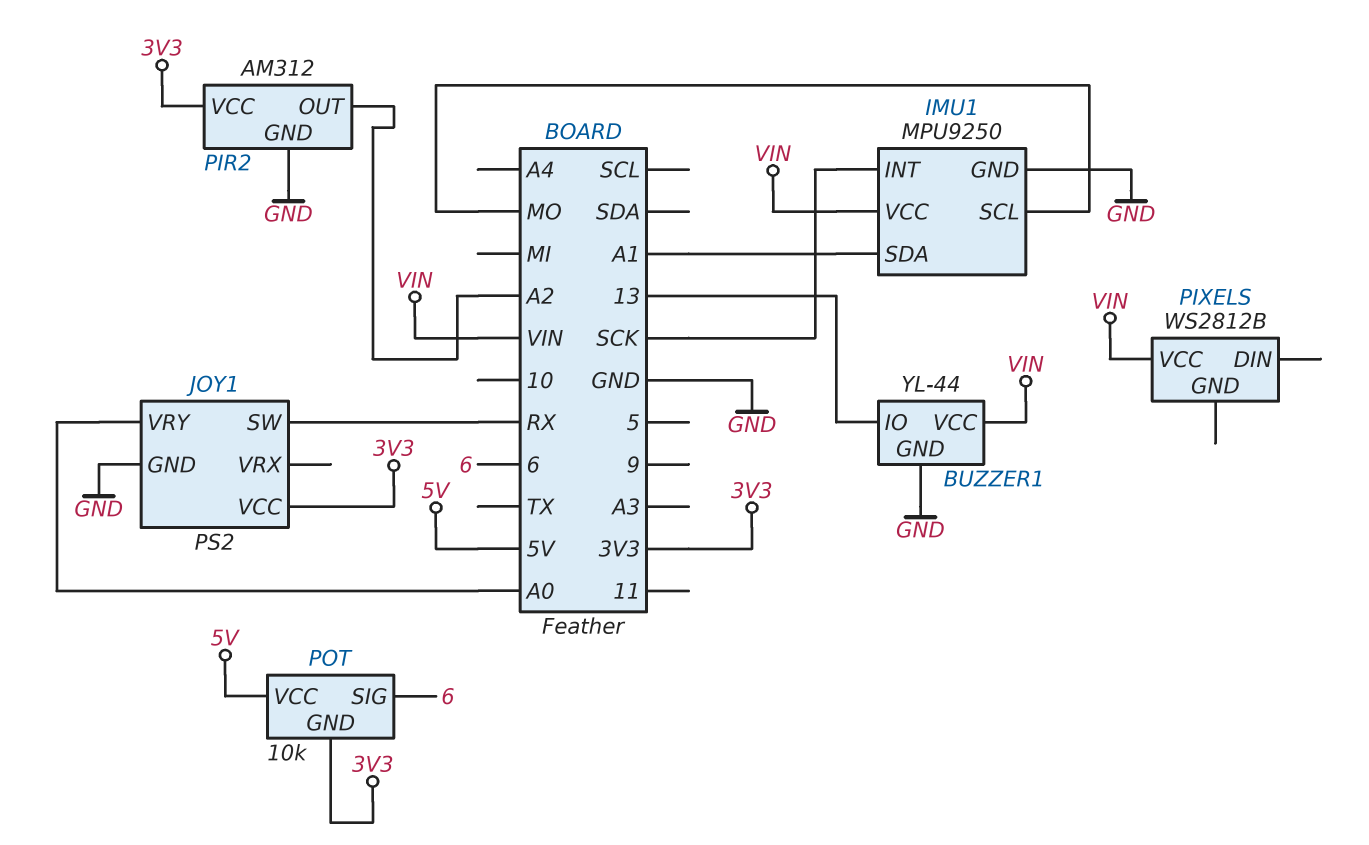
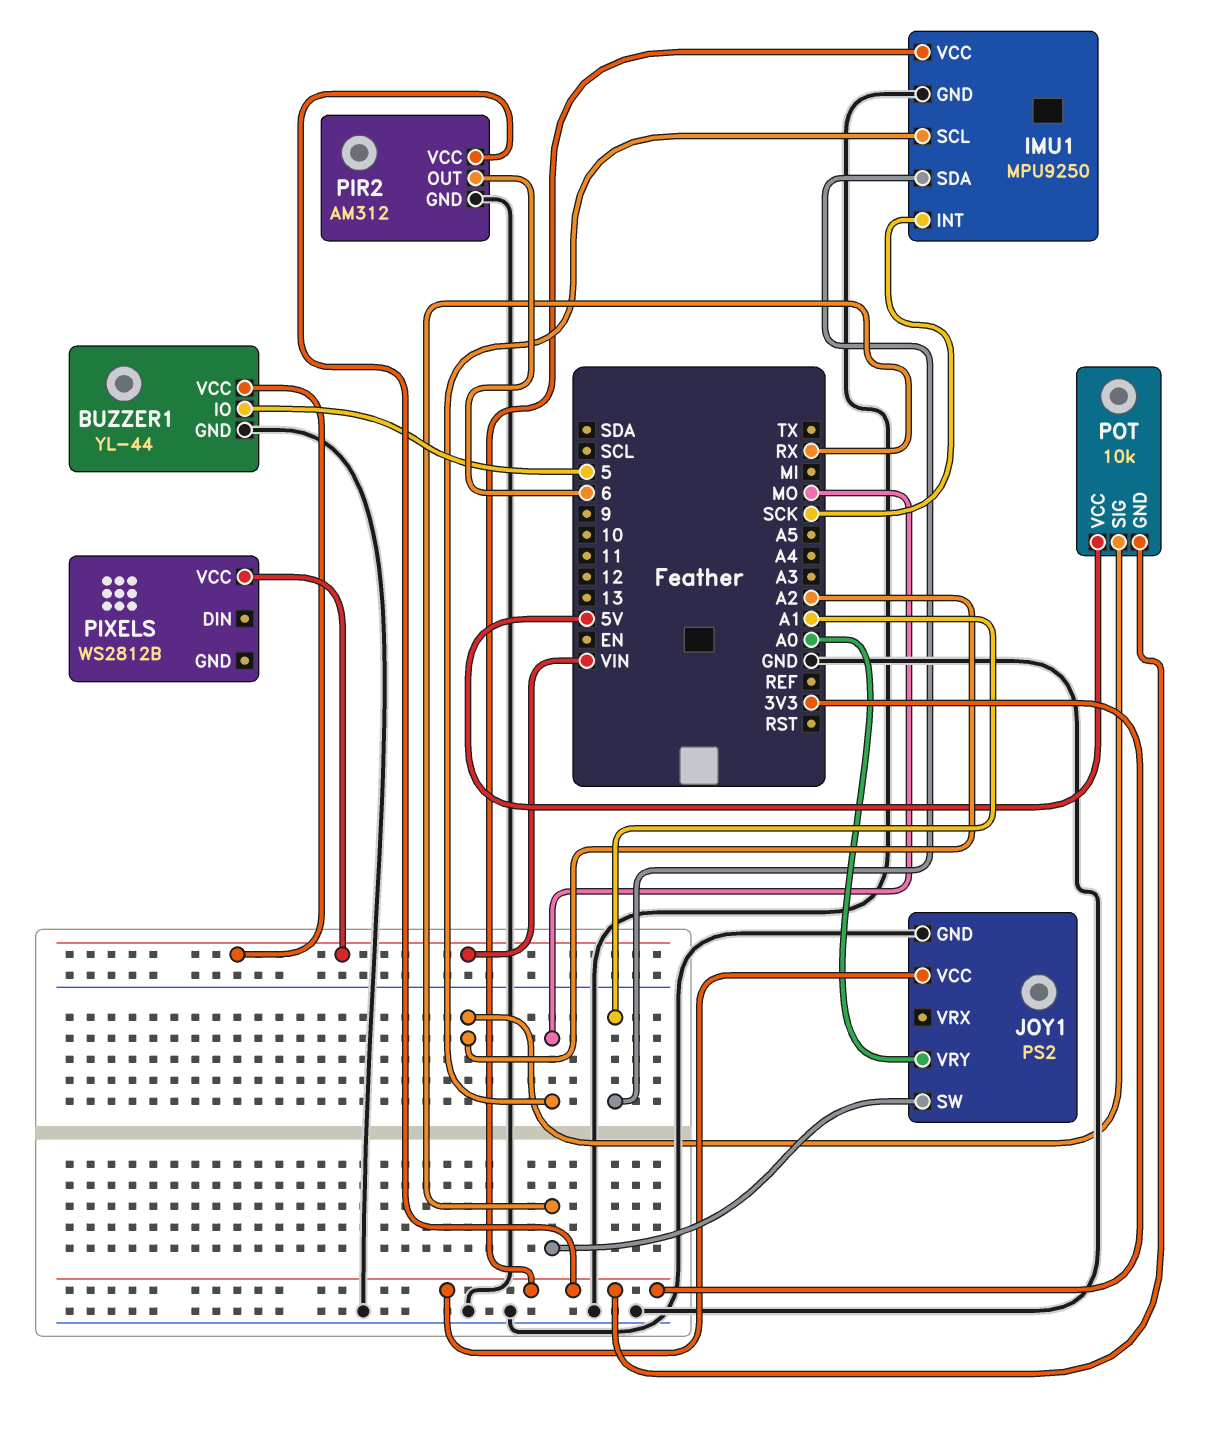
BUZZER1 pin IO: 13 -> 5
IMU1 pin VCC: VIN -> 3V3
PIR2 pin OUT: A2 -> 6
POT pin SIG: 6 -> A2

